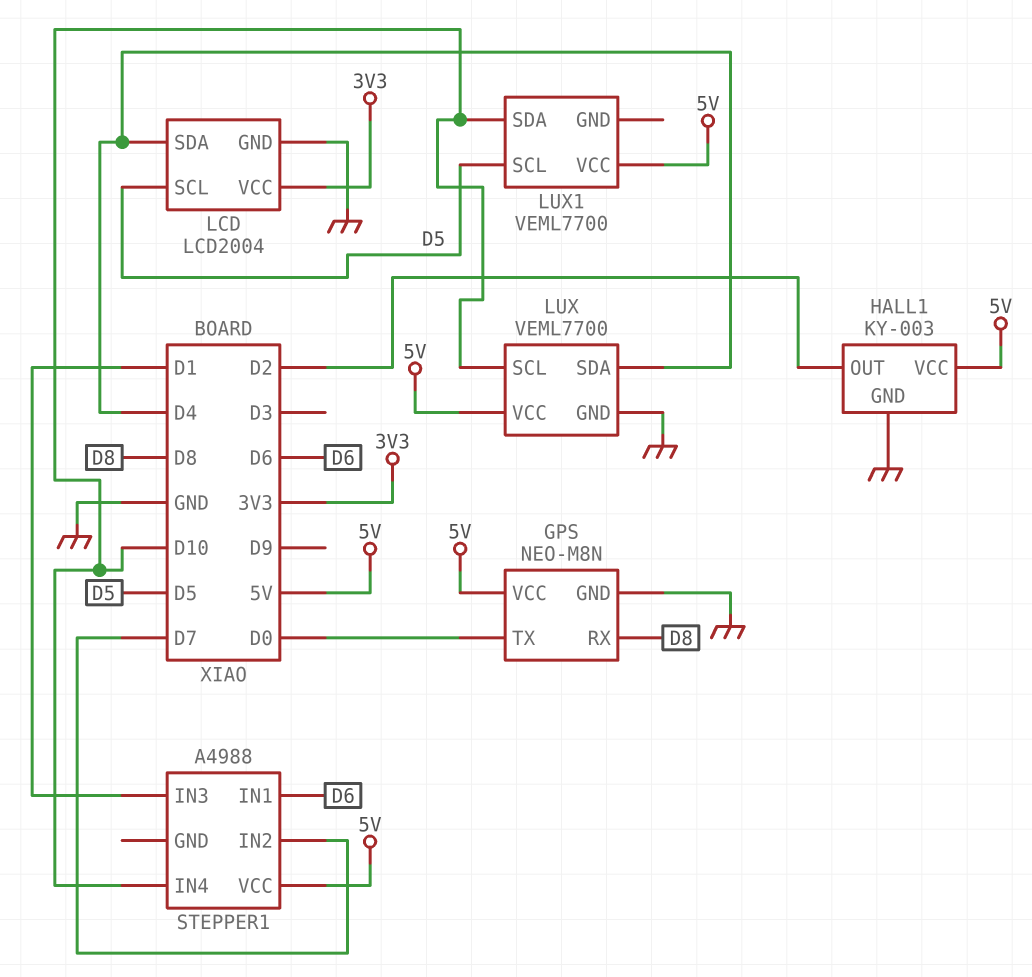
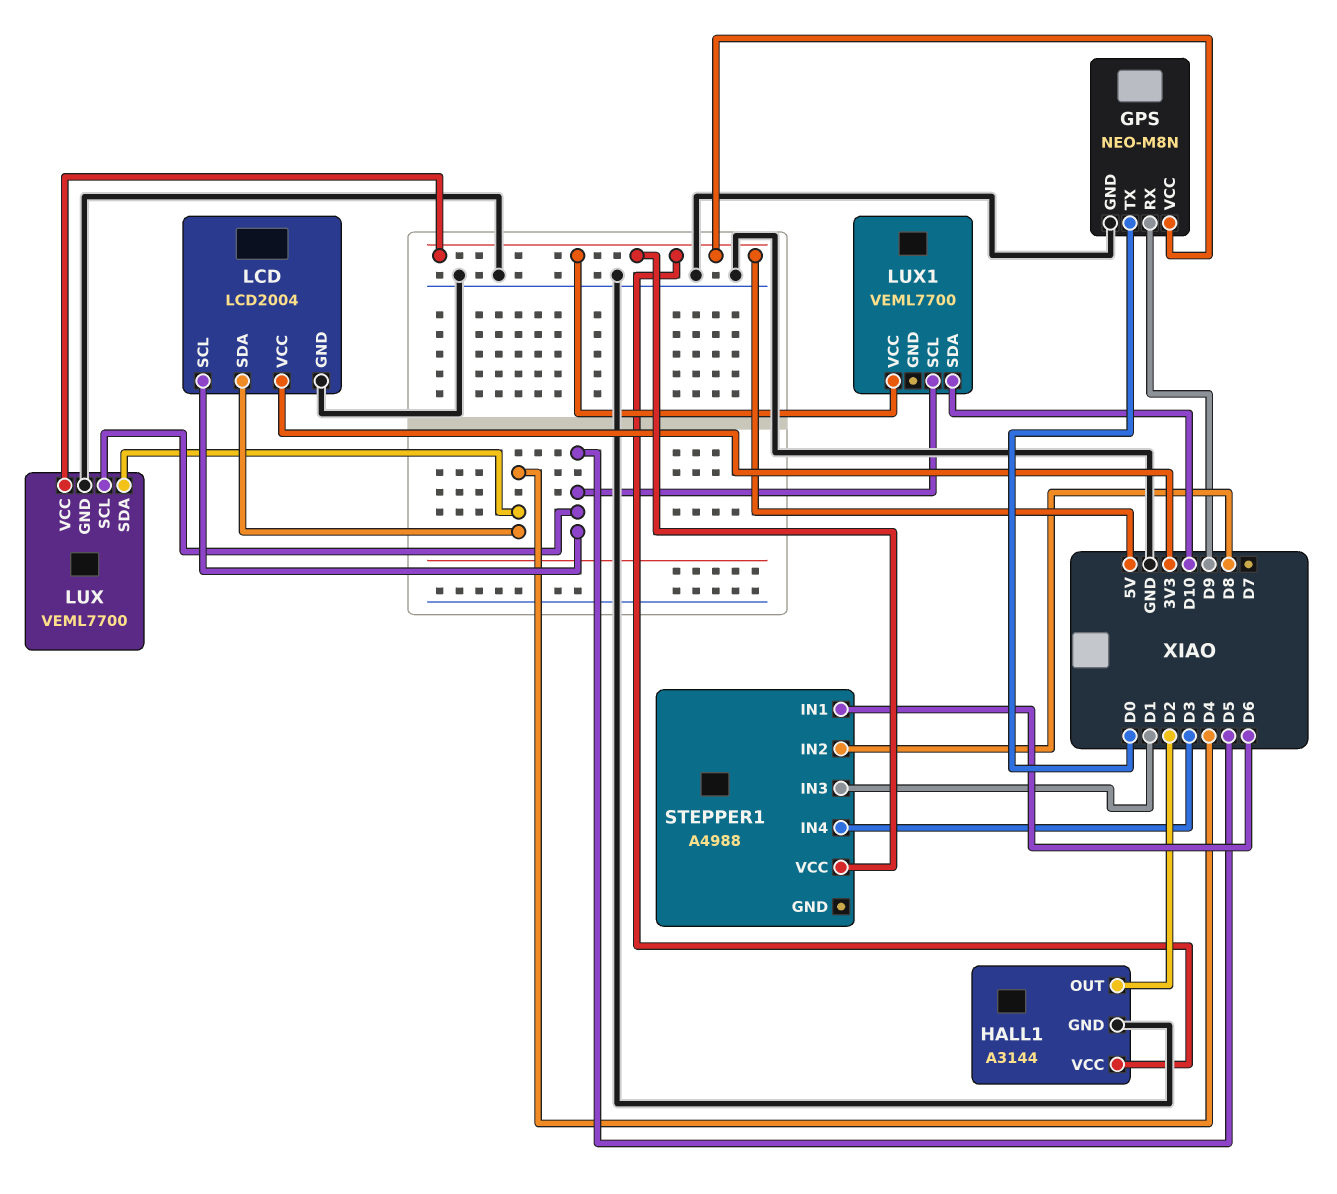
GPS pin RX: D8 -> D9
HALL1: KY-003 -> A3144
LUX pin SCL: D10 -> D5
STEPPER1 pin IN2: D7 -> D8
STEPPER1 pin IN4: D10 -> D3

